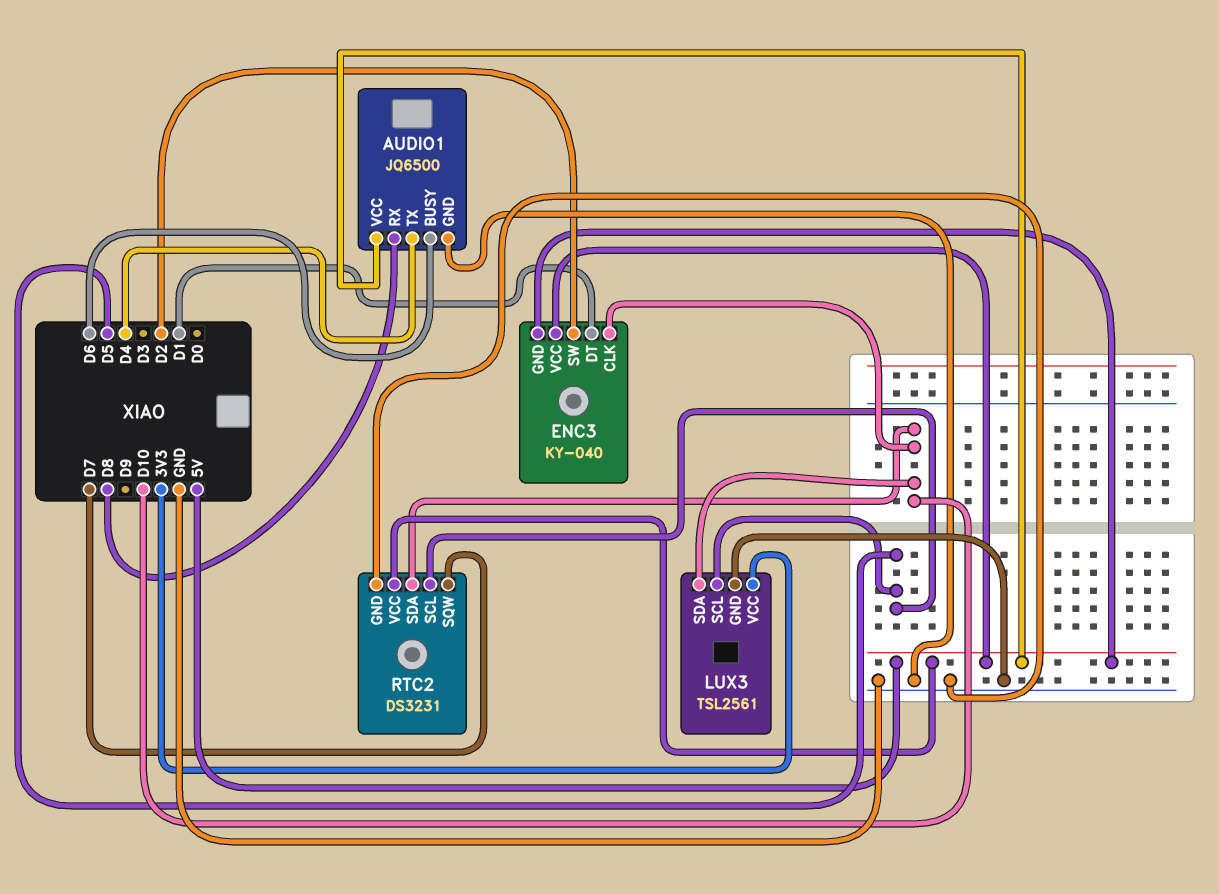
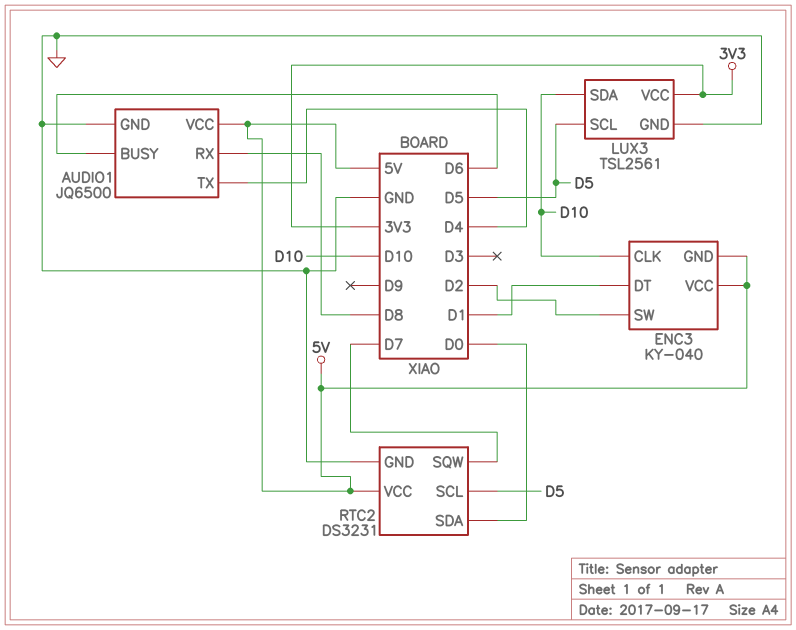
RTC2 pin SDA: D10 -> D0

